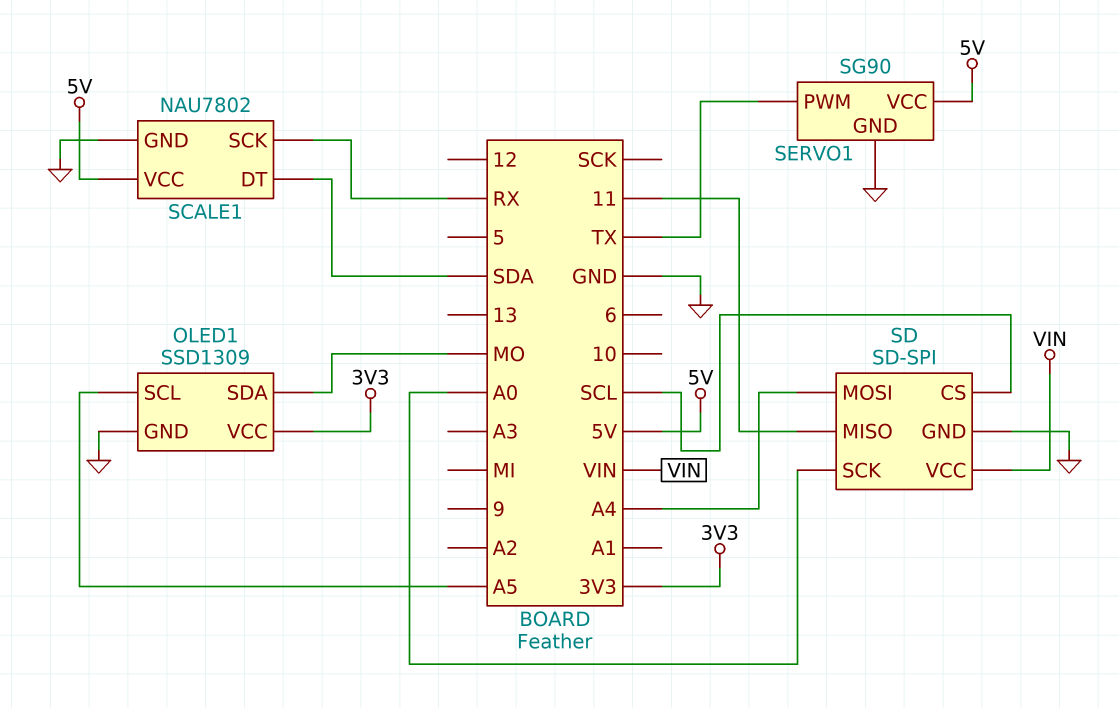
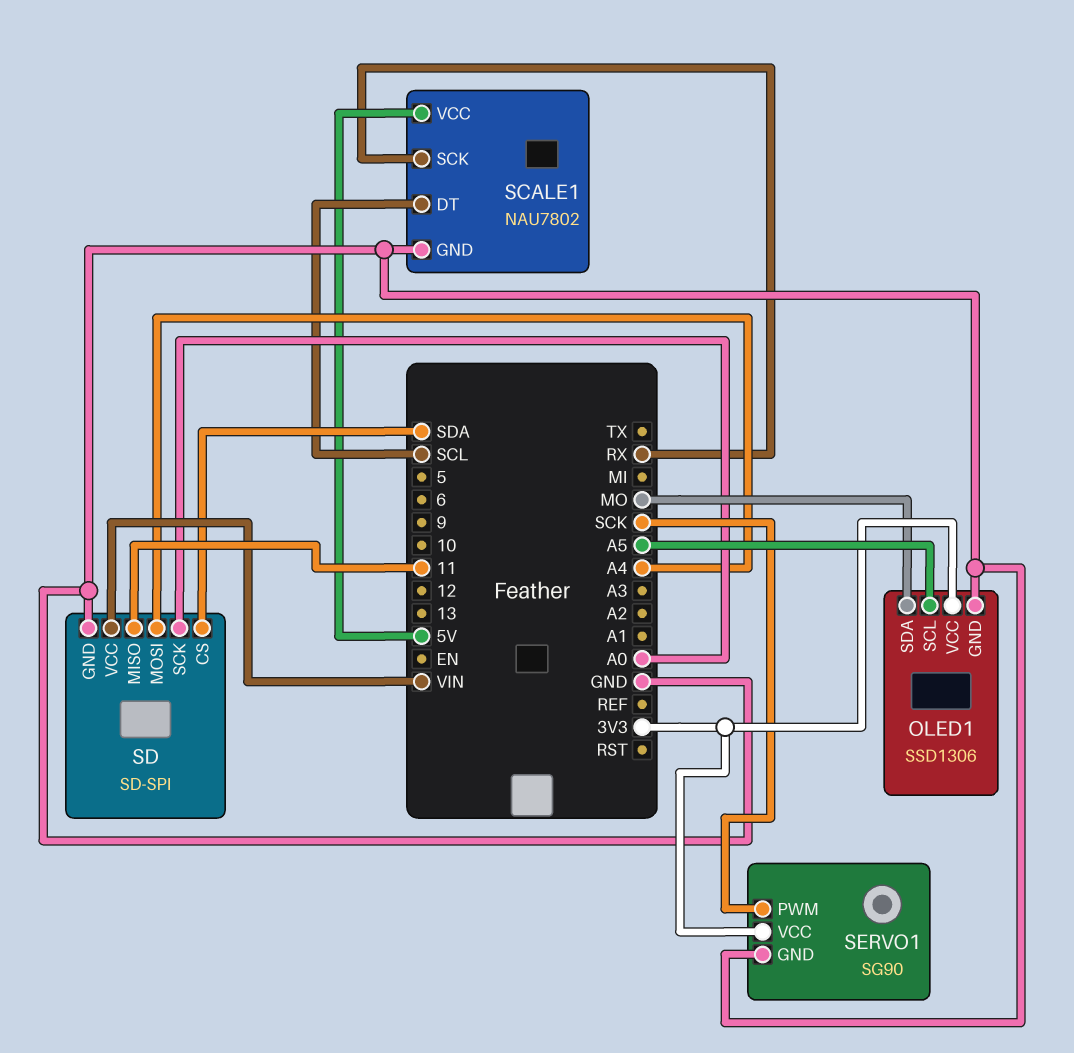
OLED1: SSD1309 -> SSD1306
SCALE1 pin DT: SDA -> SCL
SD pin CS: SCL -> SDA
SERVO1 pin PWM: TX -> SCK
SERVO1 pin VCC: 5V -> 3V3

